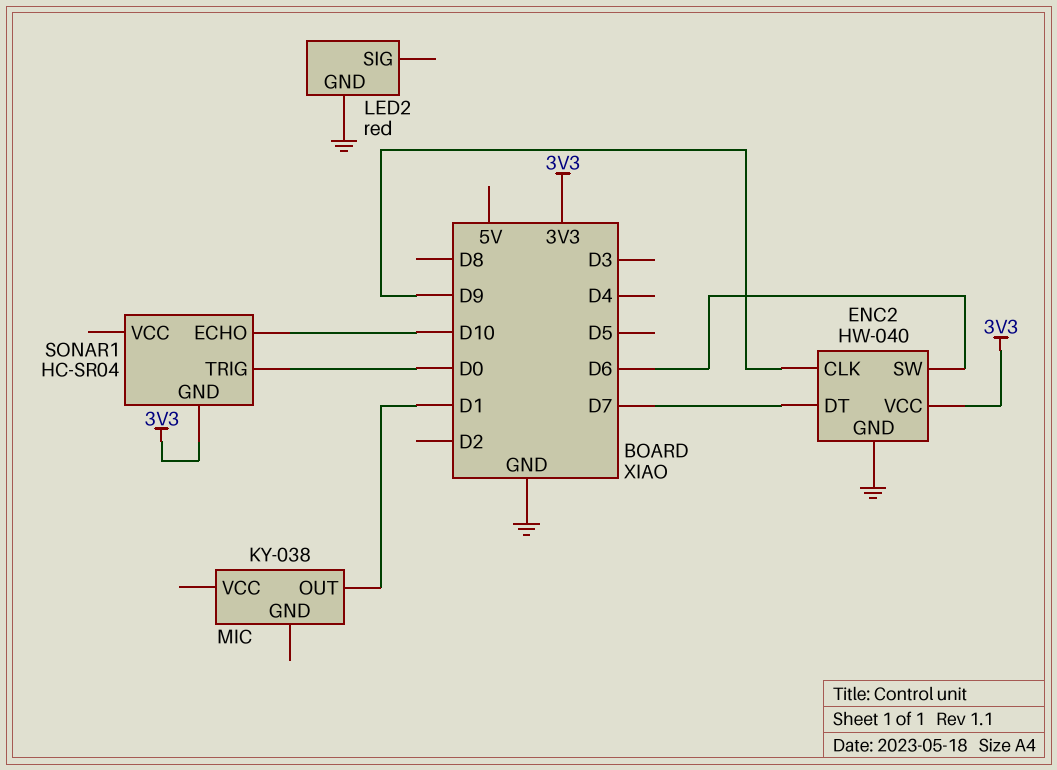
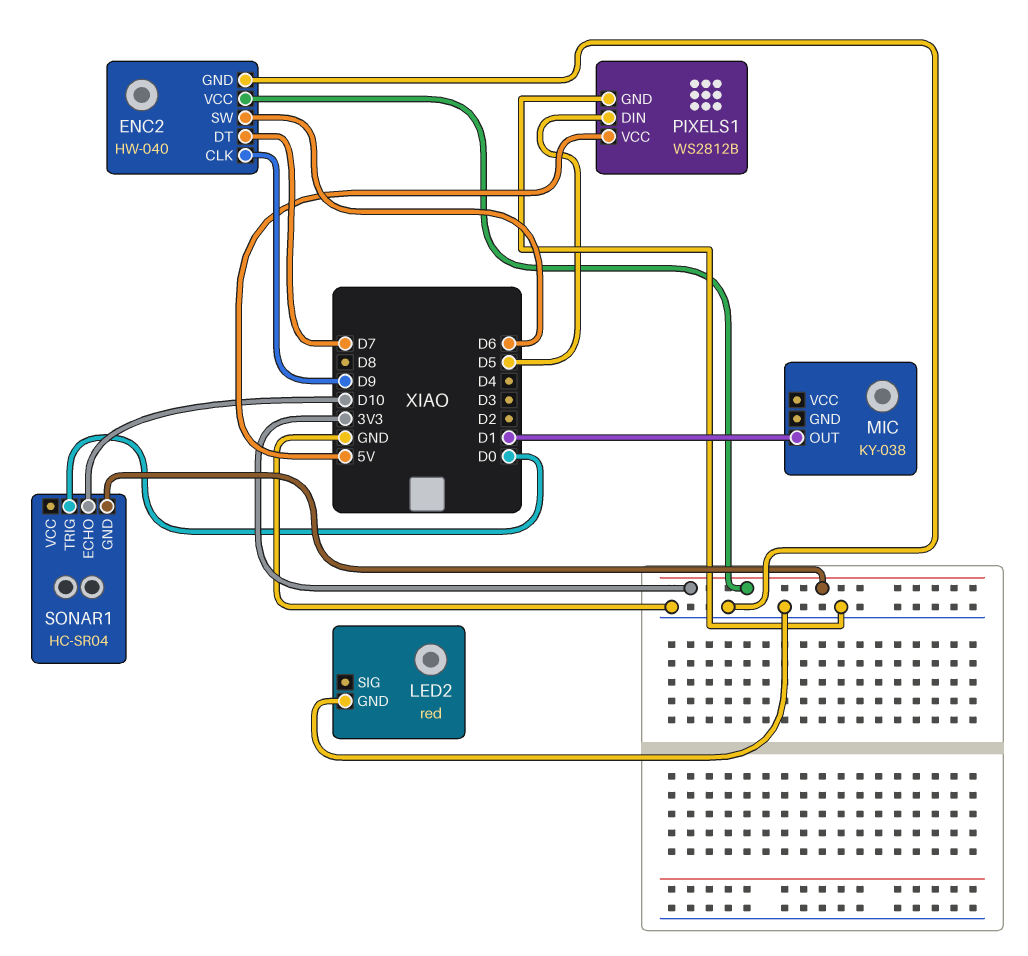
PIXELS1: none -> WS2812B
PIXELS1 pin DIN: none -> D5
PIXELS1 pin GND: none -> GND
PIXELS1 pin VCC: none -> 5V

